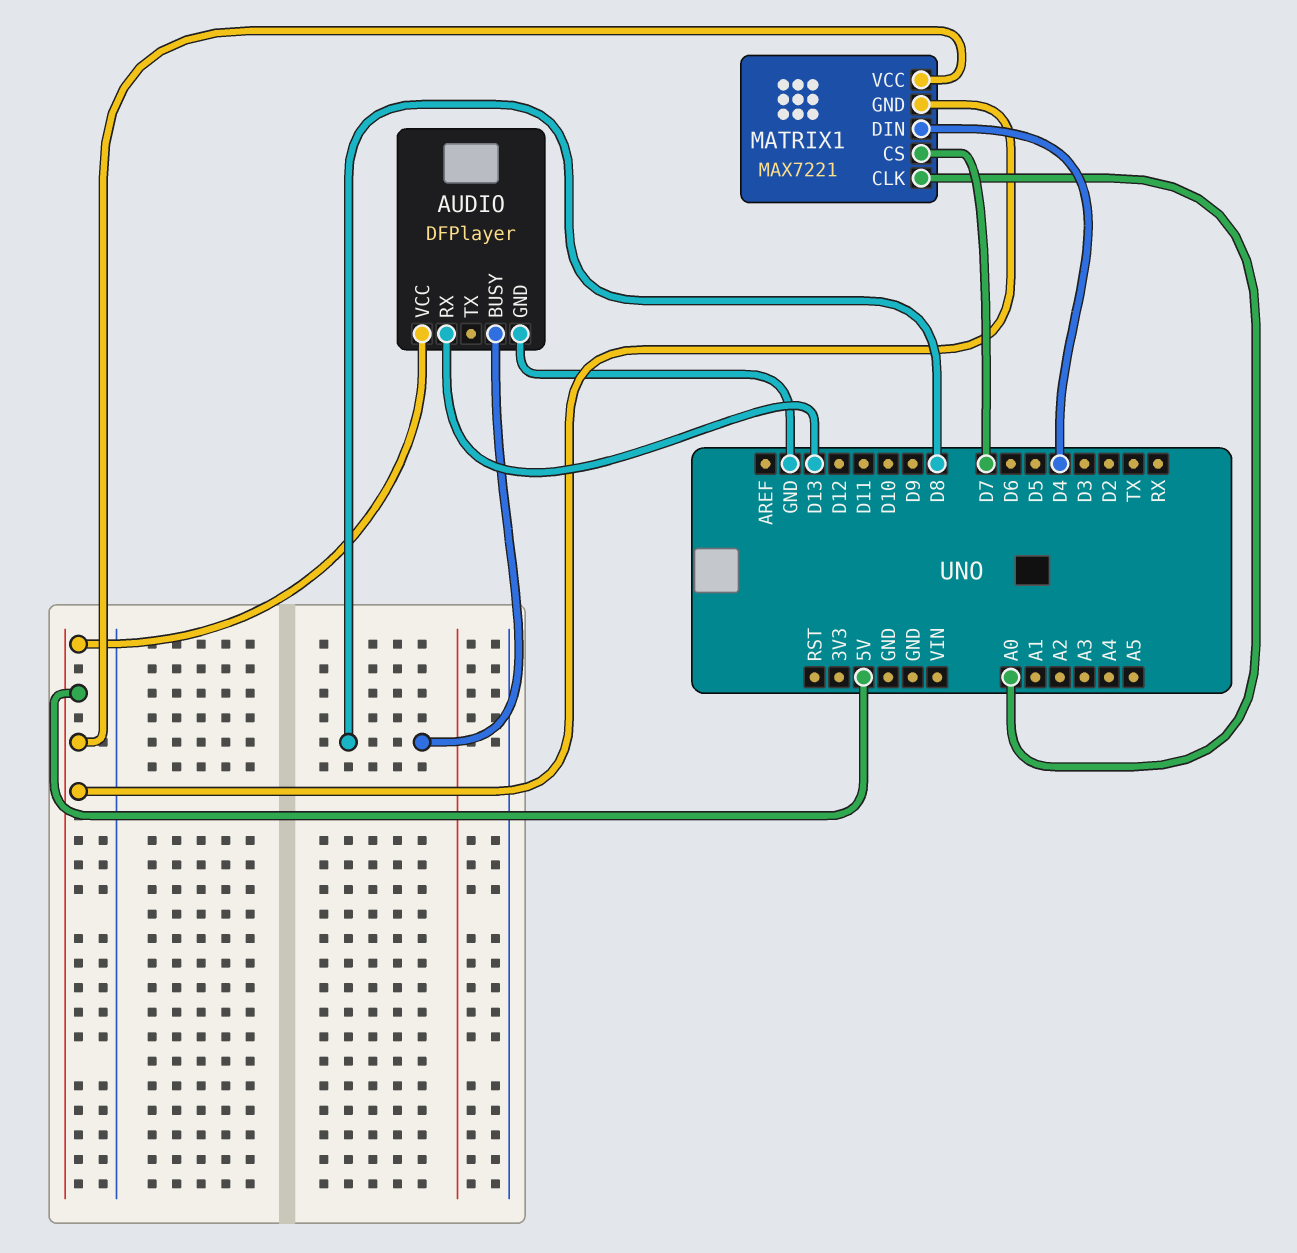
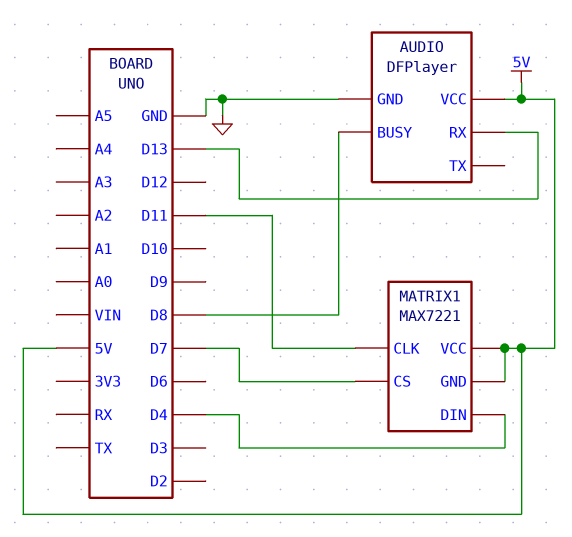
MATRIX1 pin CLK: A0 -> D11

